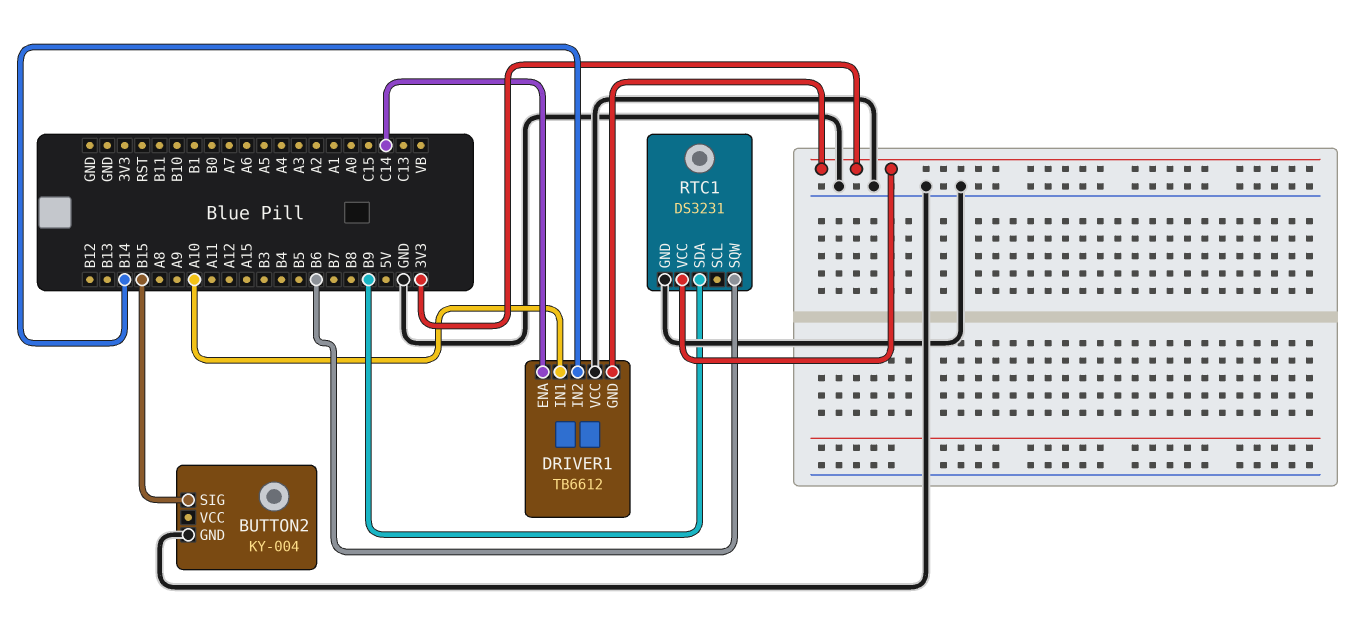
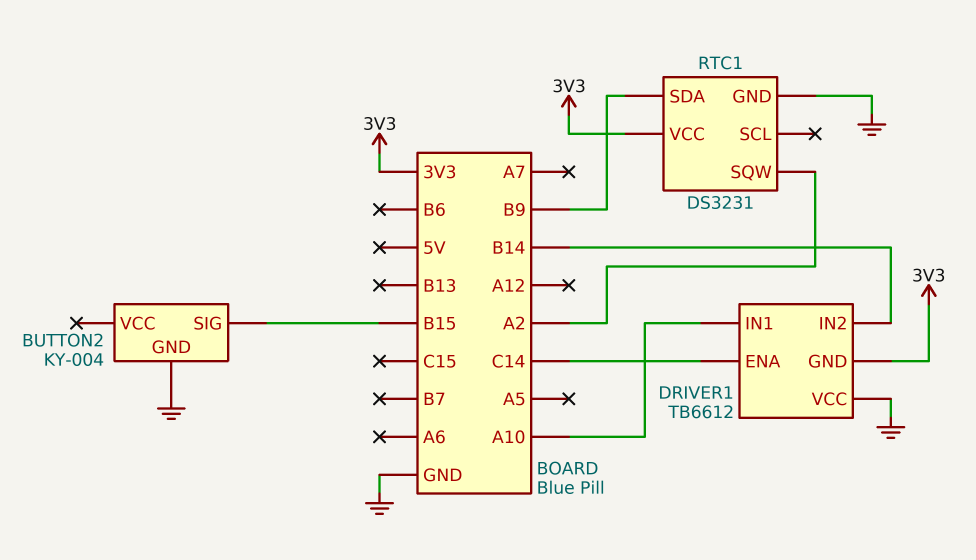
RTC1 pin SQW: B6 -> A2

